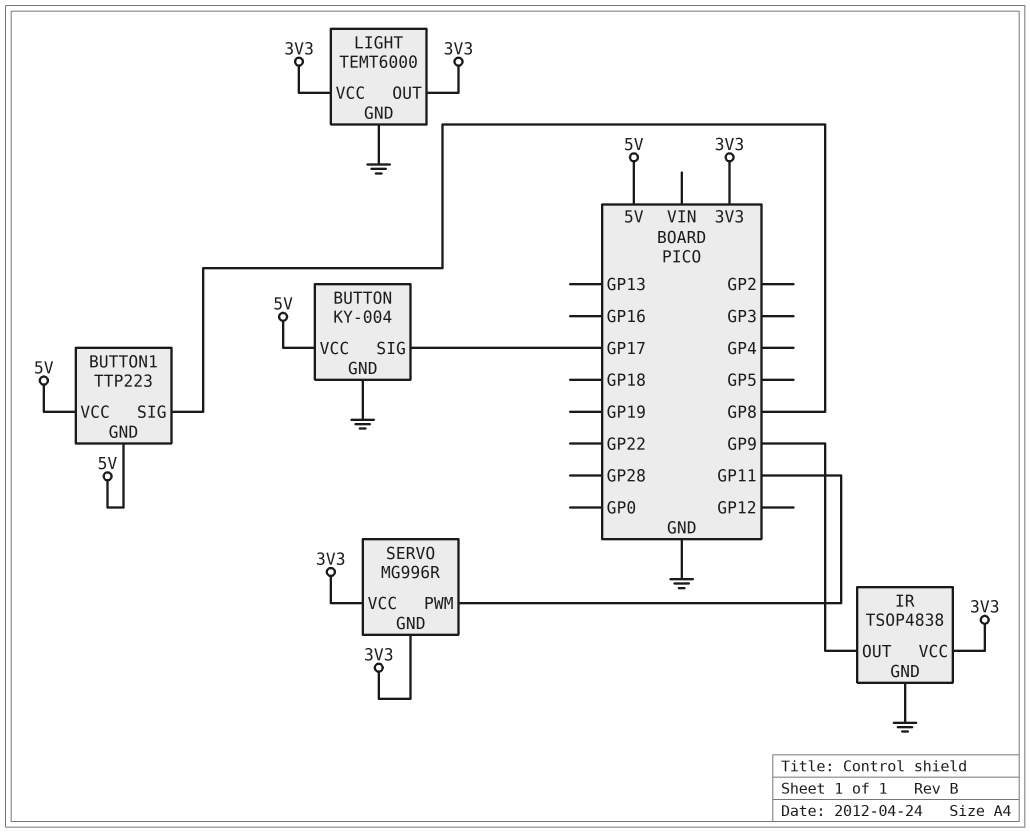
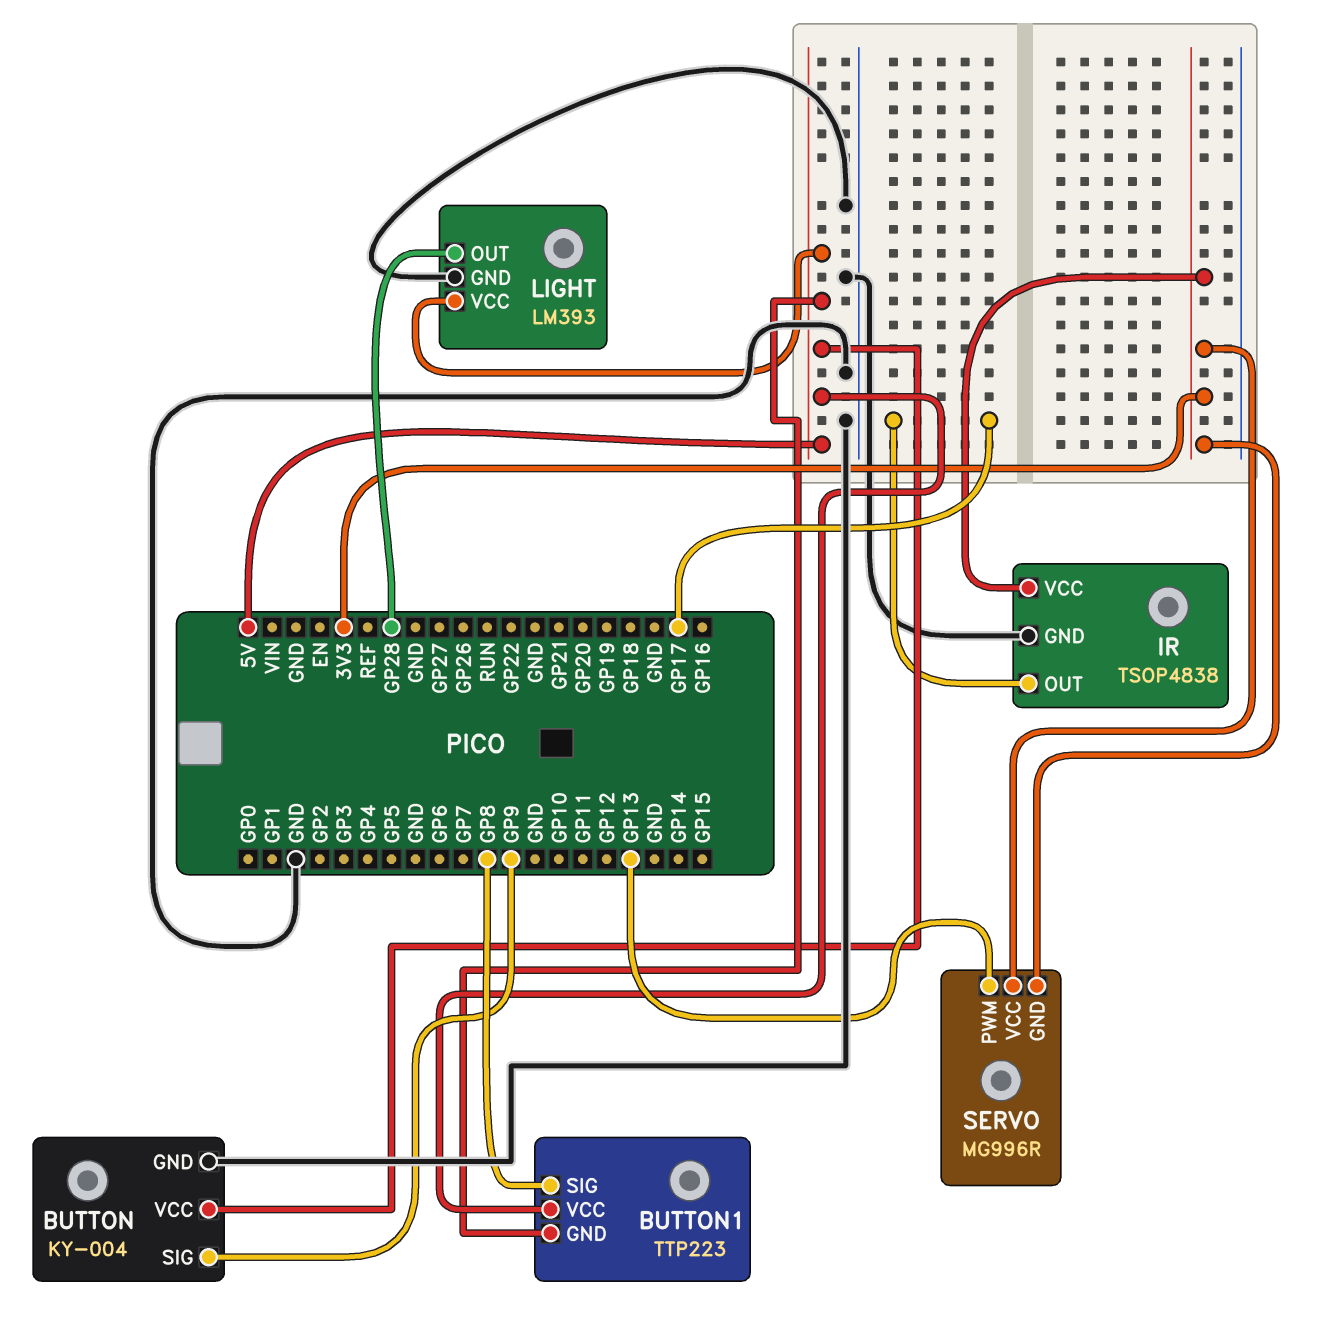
BUTTON pin SIG: GP17 -> GP9
IR pin OUT: GP9 -> GP17
LIGHT: TEMT6000 -> LM393
LIGHT pin OUT: 3V3 -> GP28
LIGHT pin VCC: 3V3 -> 5V
SERVO pin PWM: GP11 -> GP13

